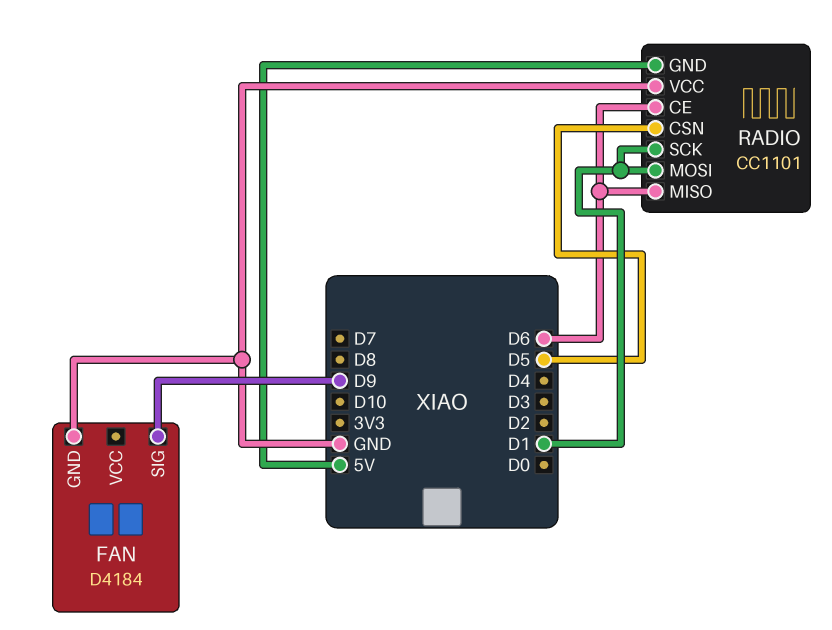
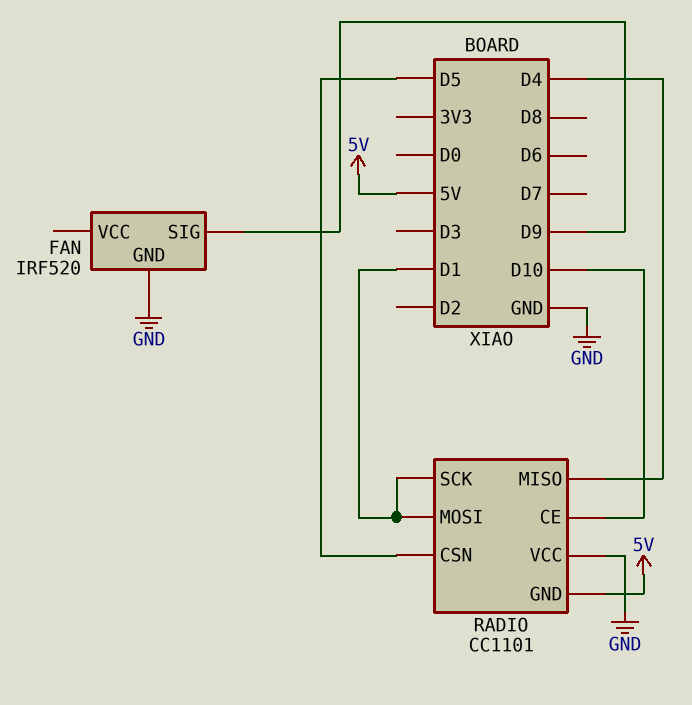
FAN: D4184 -> IRF520
RADIO pin CE: D6 -> D10
RADIO pin MISO: D6 -> D4

